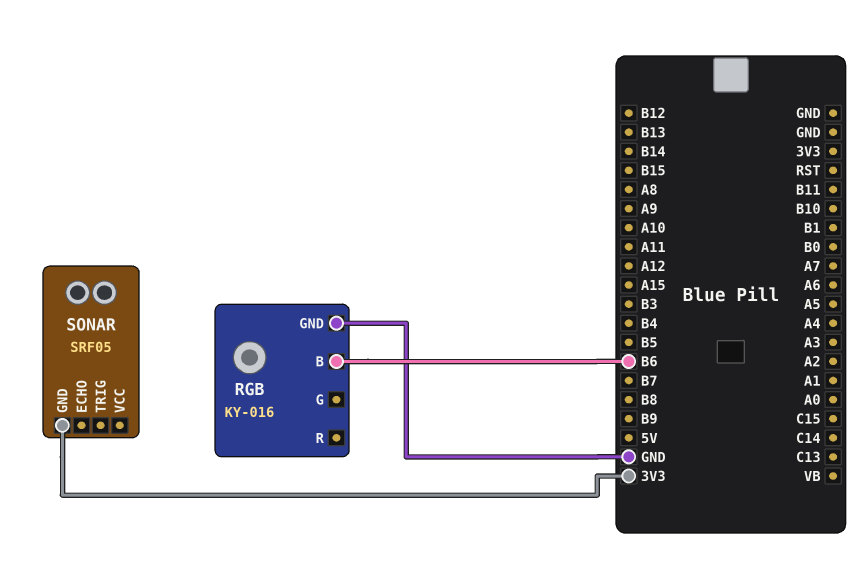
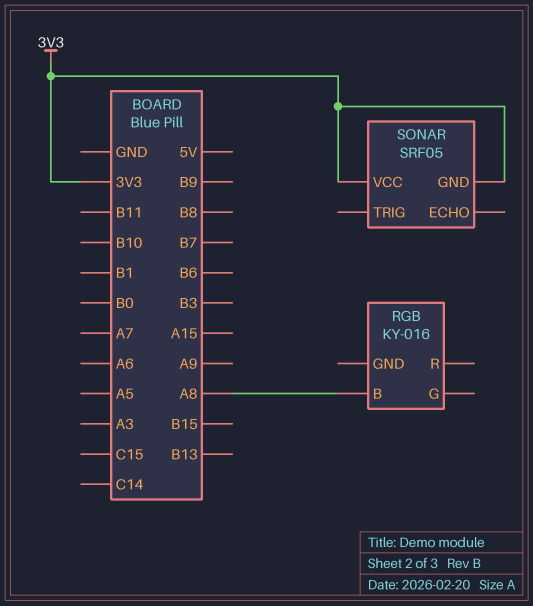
RGB pin B: B6 -> A8
RGB pin GND: GND -> none
SONAR pin VCC: none -> 3V3

